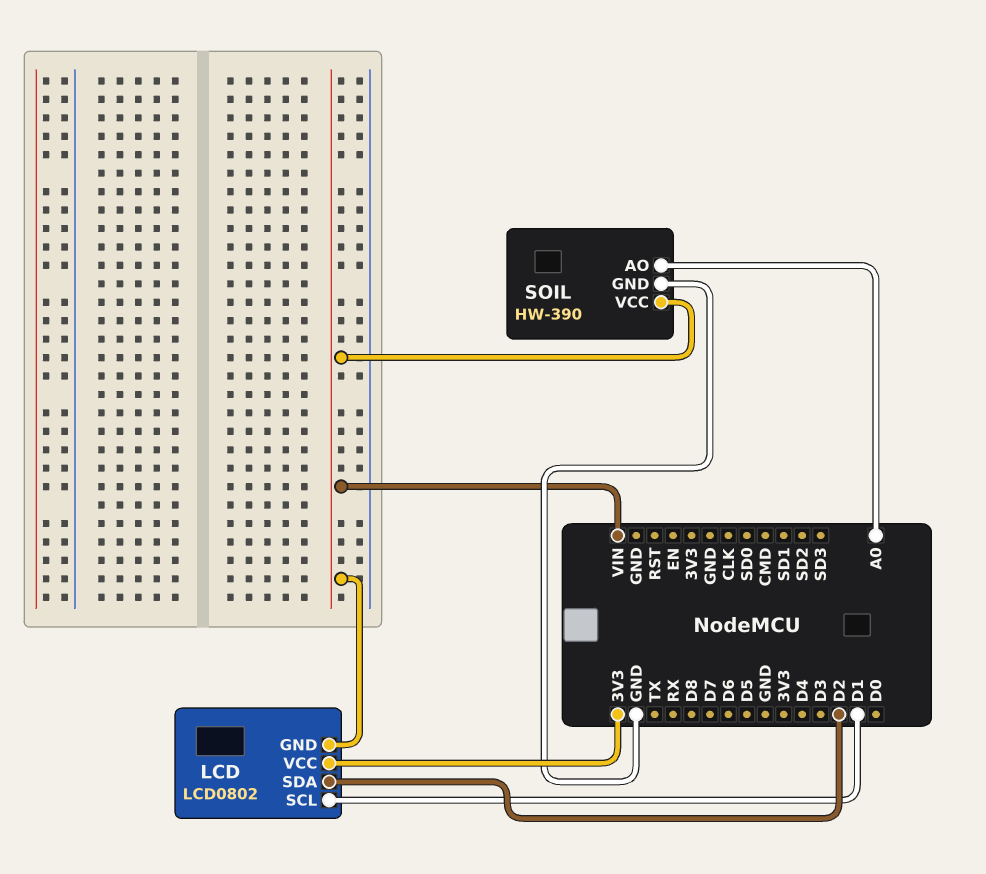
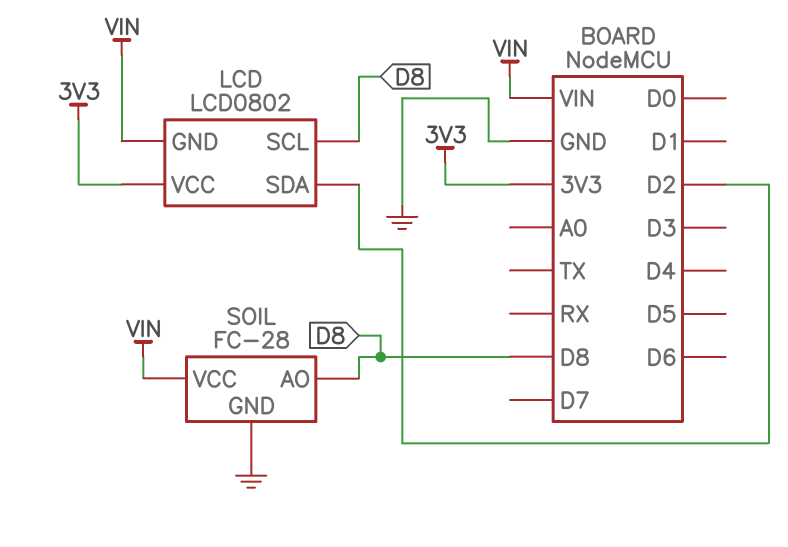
LCD pin SCL: D1 -> D8
SOIL: HW-390 -> FC-28
SOIL pin AO: A0 -> D8

